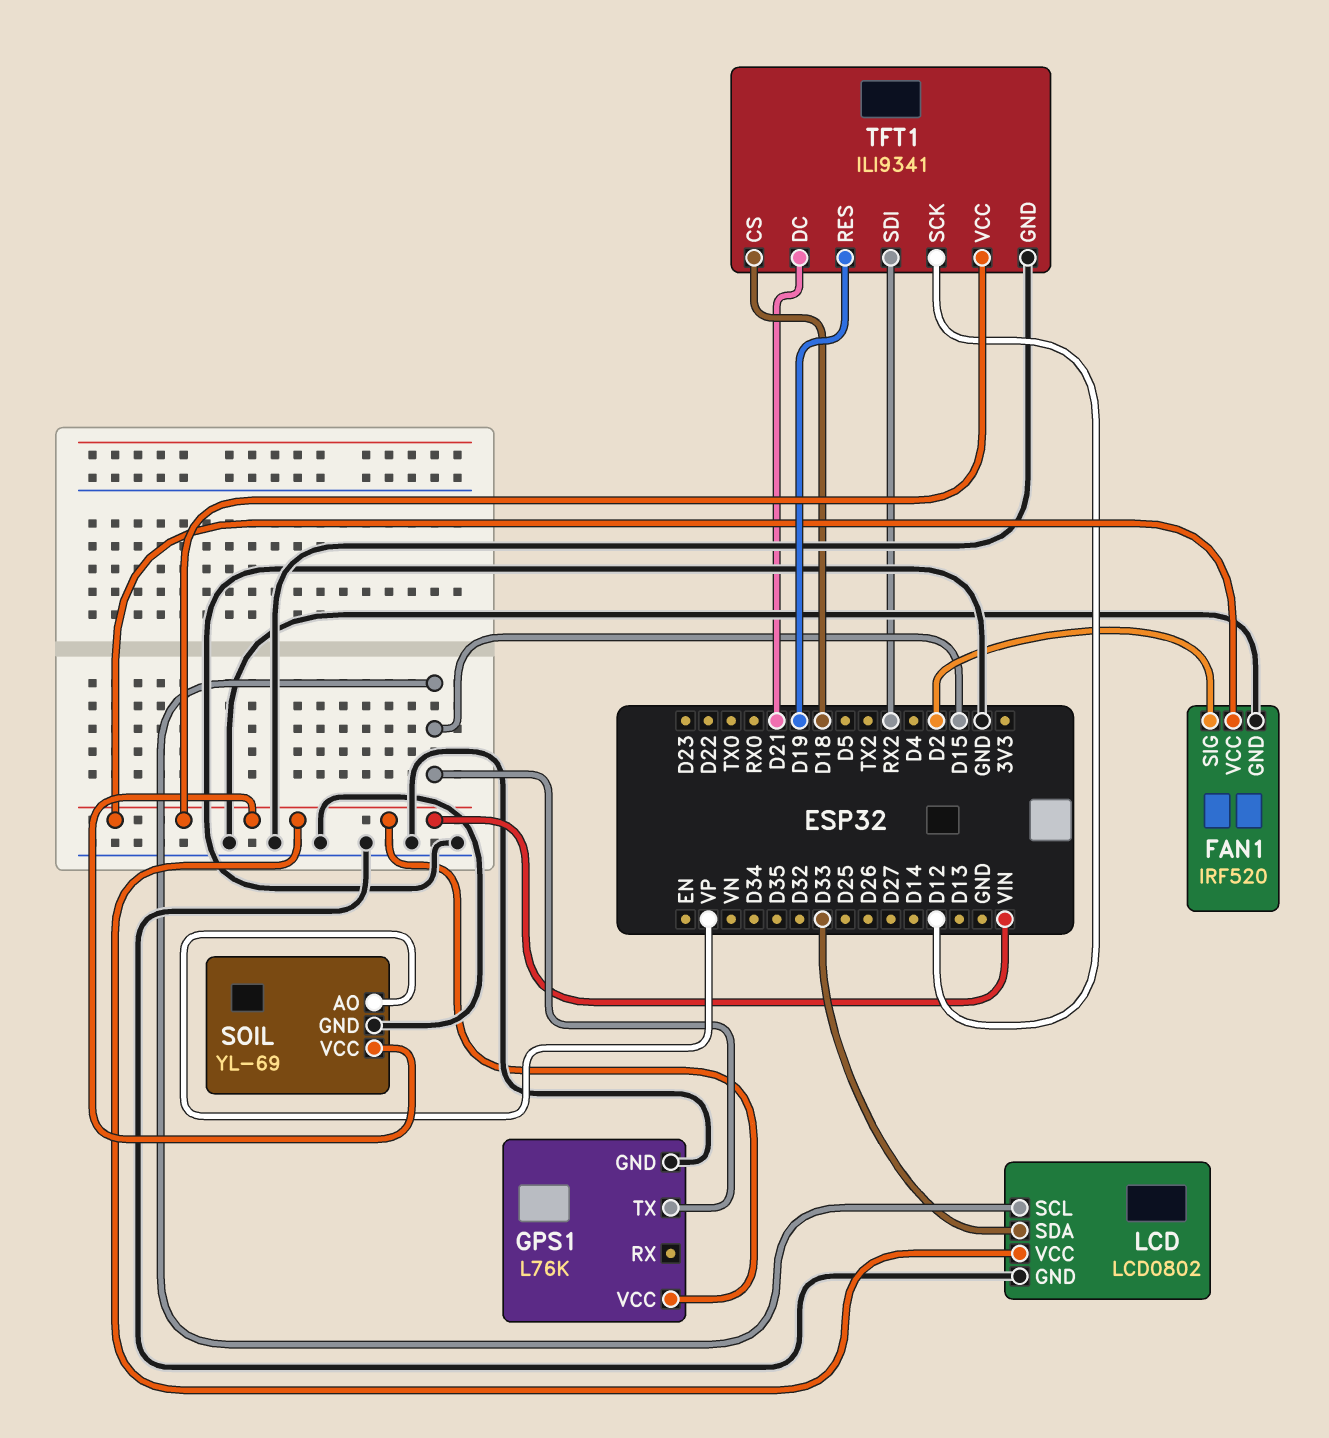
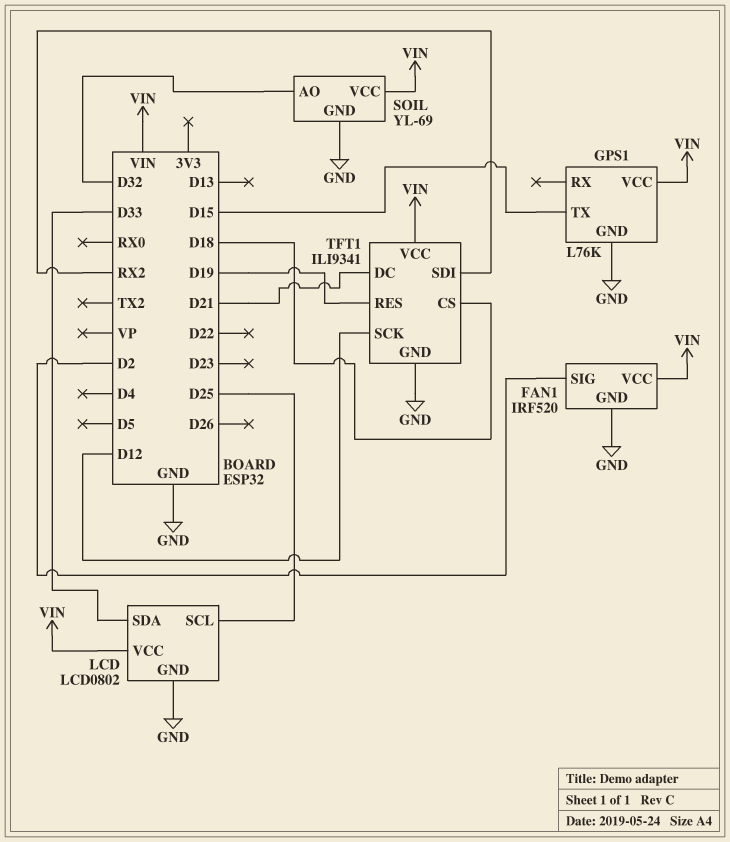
LCD pin SCL: D15 -> D25
SOIL pin AO: VP -> D32

